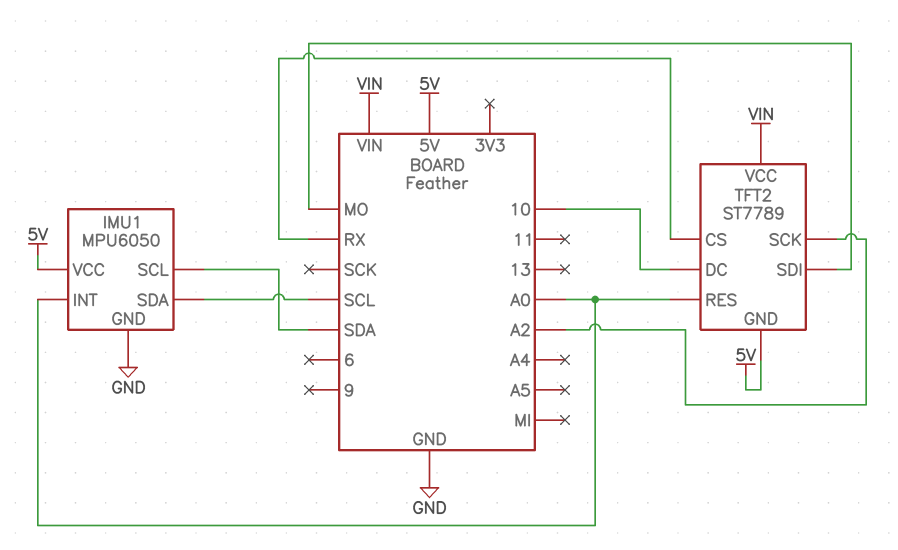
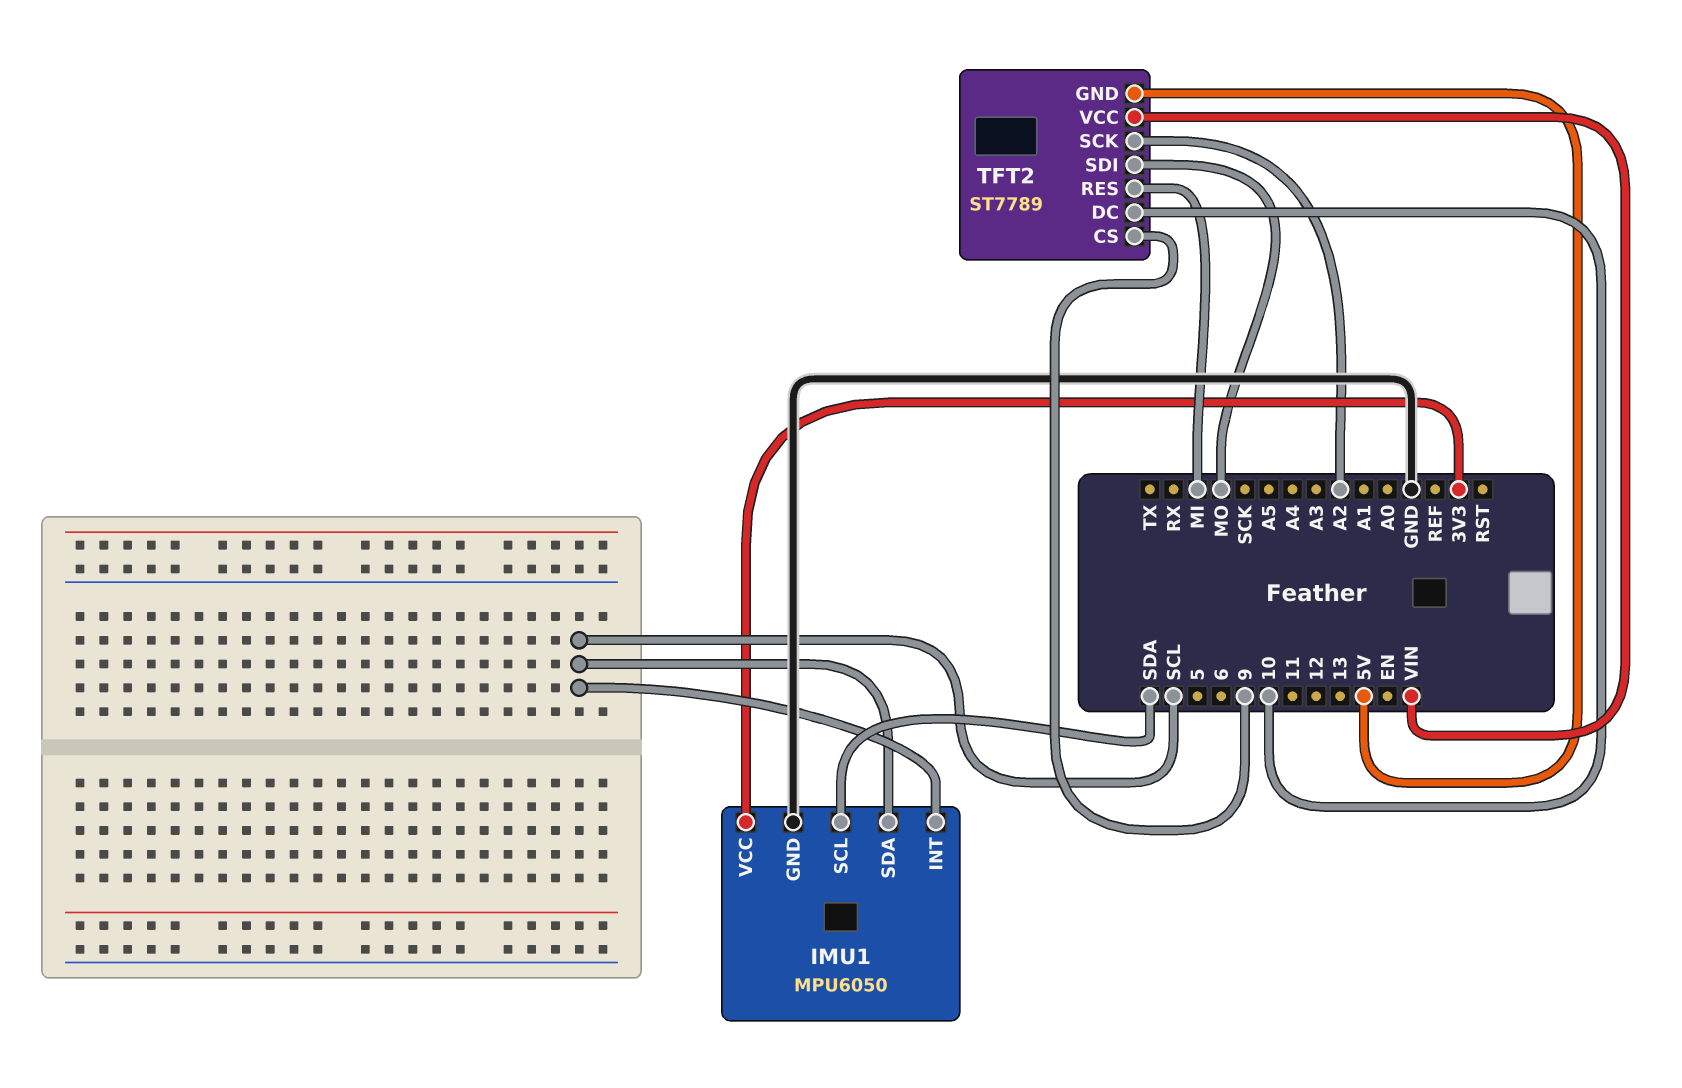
IMU1 pin INT: A0 -> SCL
IMU1 pin VCC: 5V -> 3V3
TFT2 pin CS: RX -> 9
TFT2 pin RES: A0 -> MI

